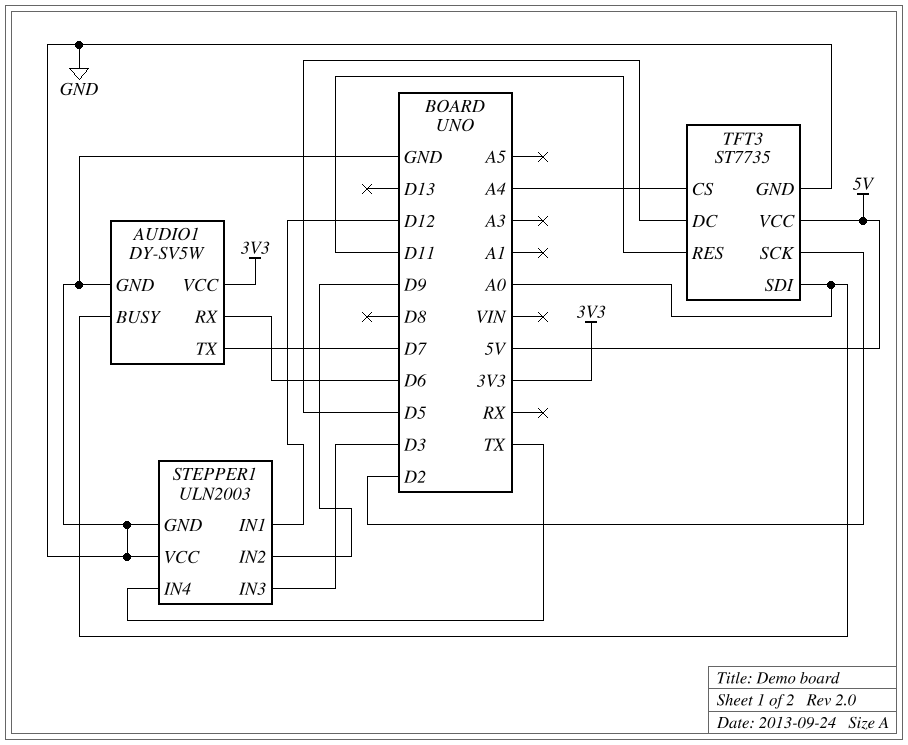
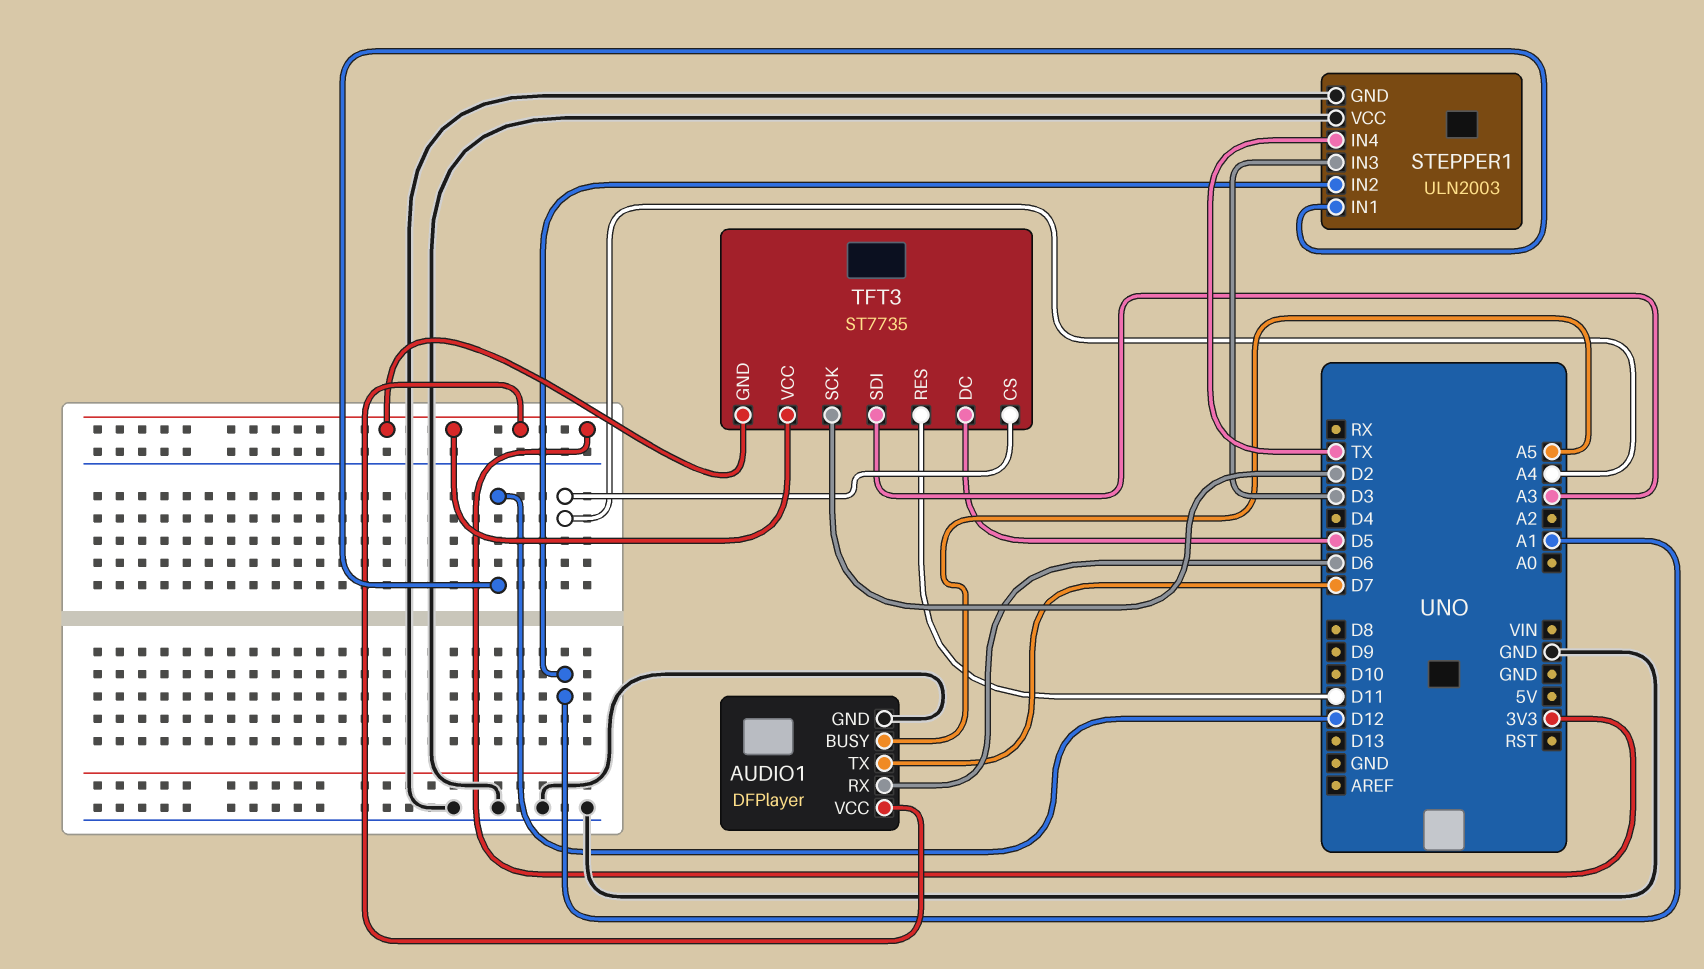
AUDIO1: DY-SV5W -> DFPlayer
AUDIO1 pin BUSY: A0 -> A5
STEPPER1 pin IN2: D9 -> A1
TFT3 pin GND: GND -> 3V3
TFT3 pin SDI: A0 -> A3
TFT3 pin VCC: 5V -> 3V3

